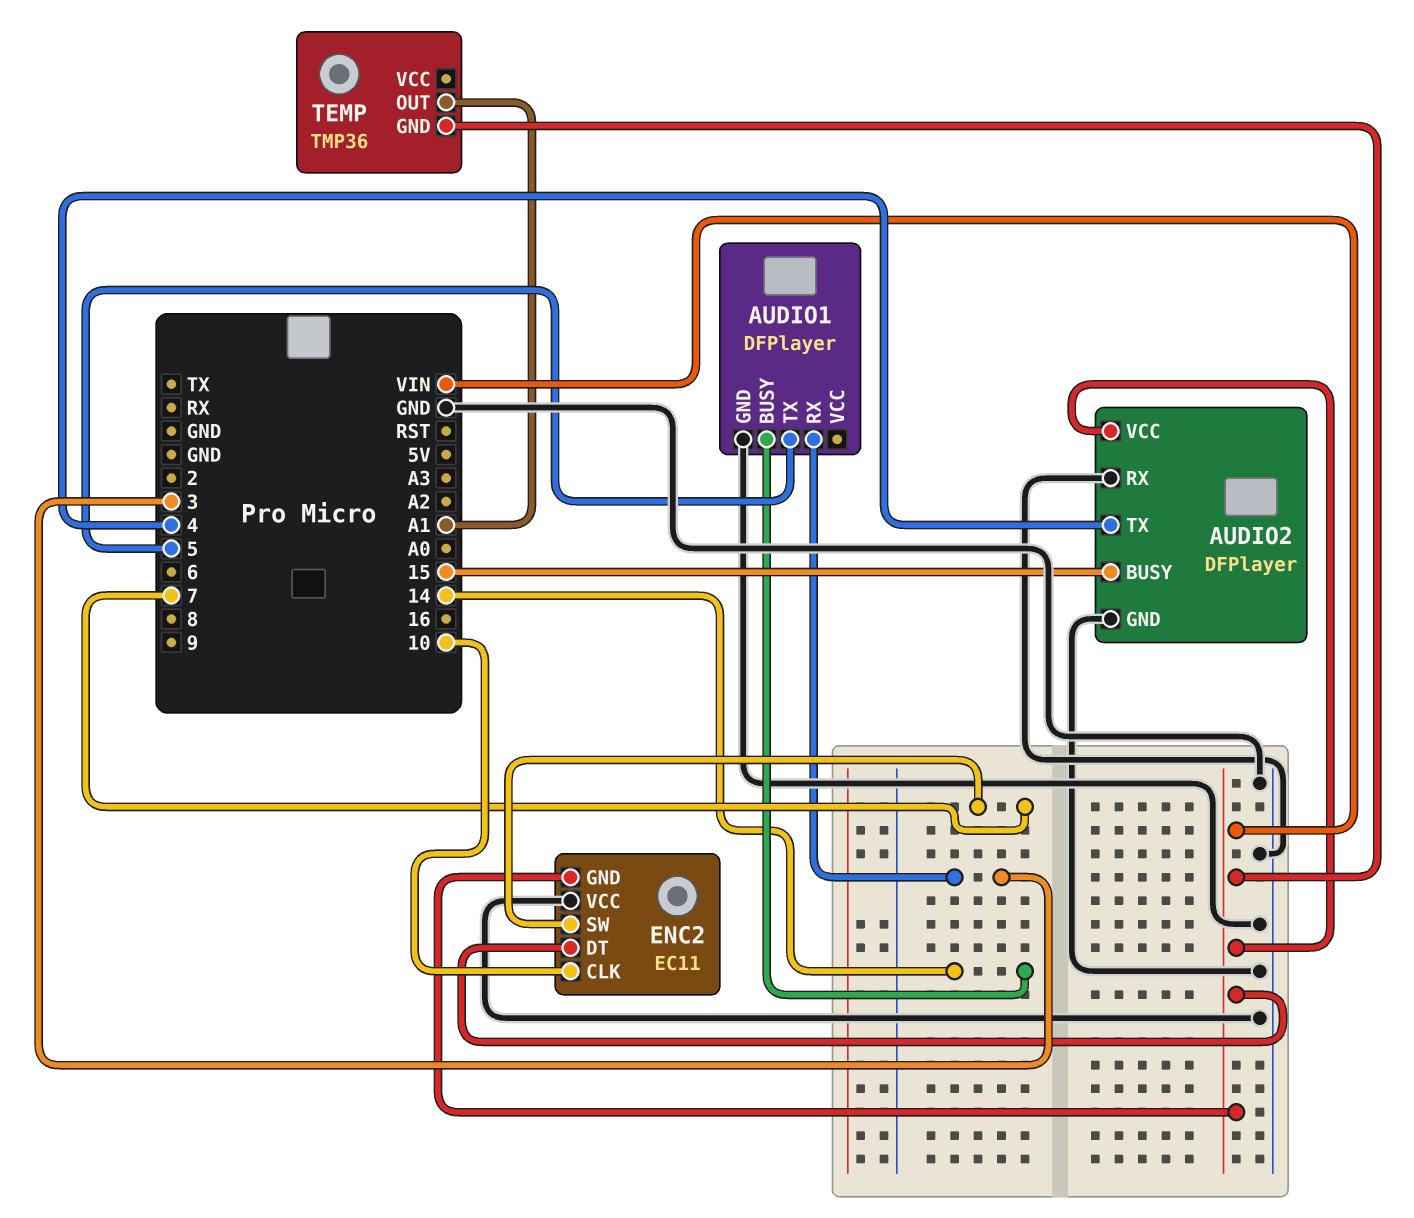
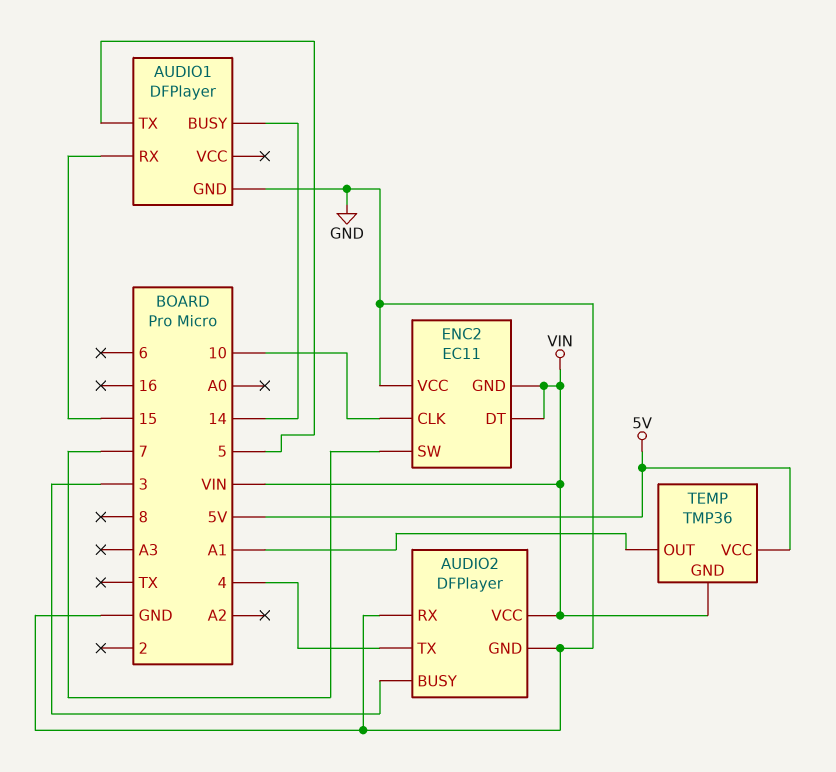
AUDIO1 pin RX: 3 -> 15
AUDIO2 pin BUSY: 15 -> 3
TEMP pin VCC: none -> 5V

